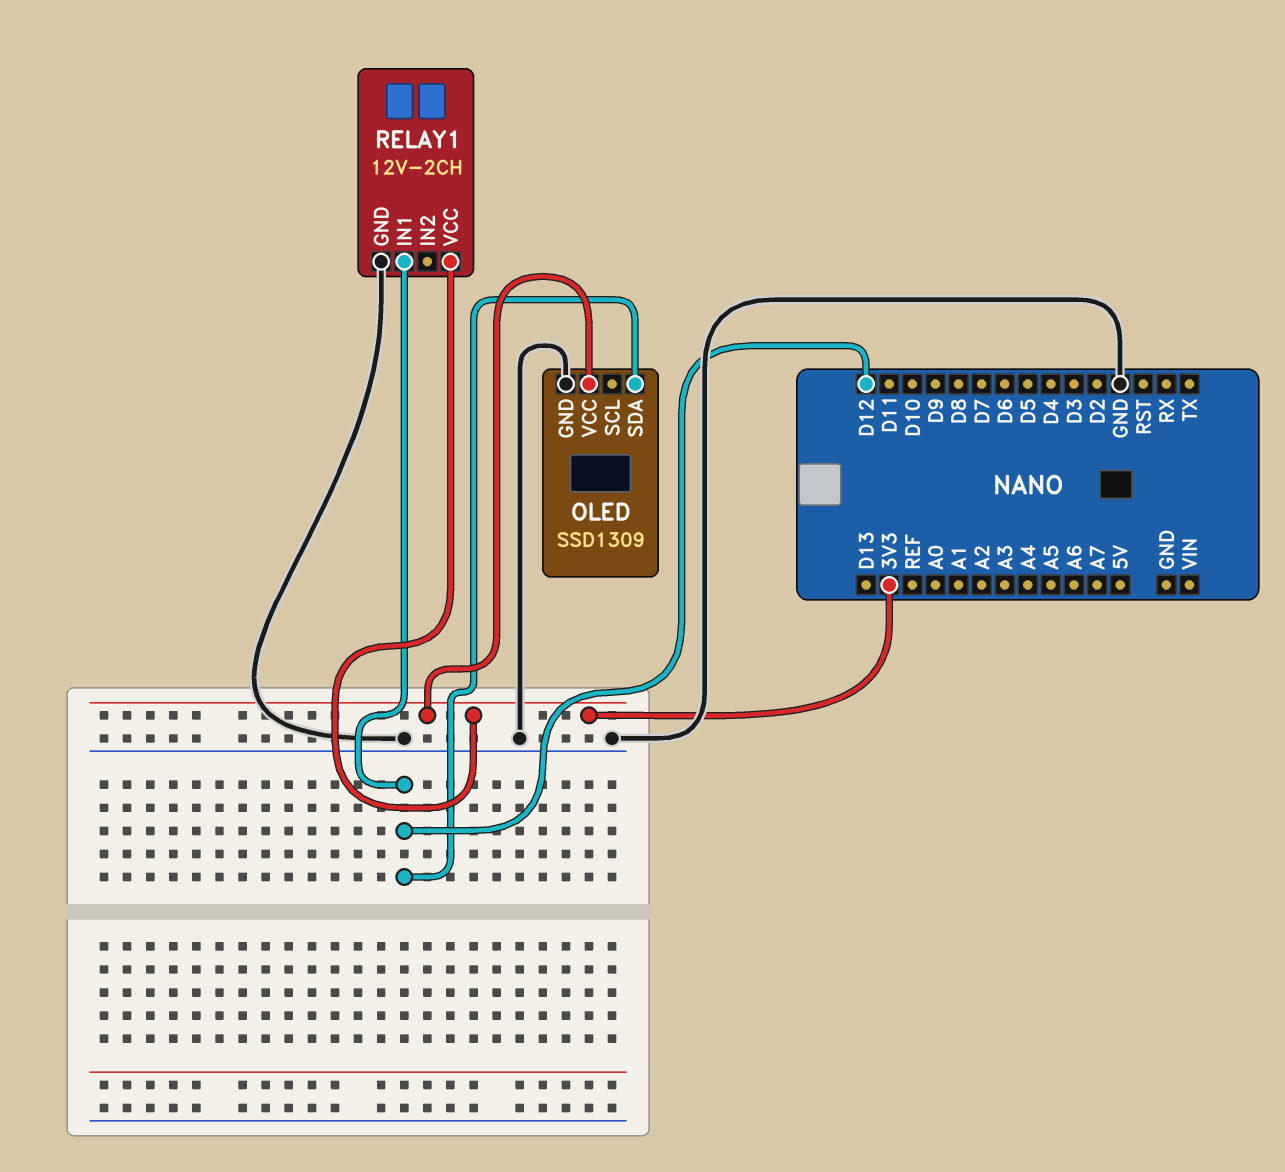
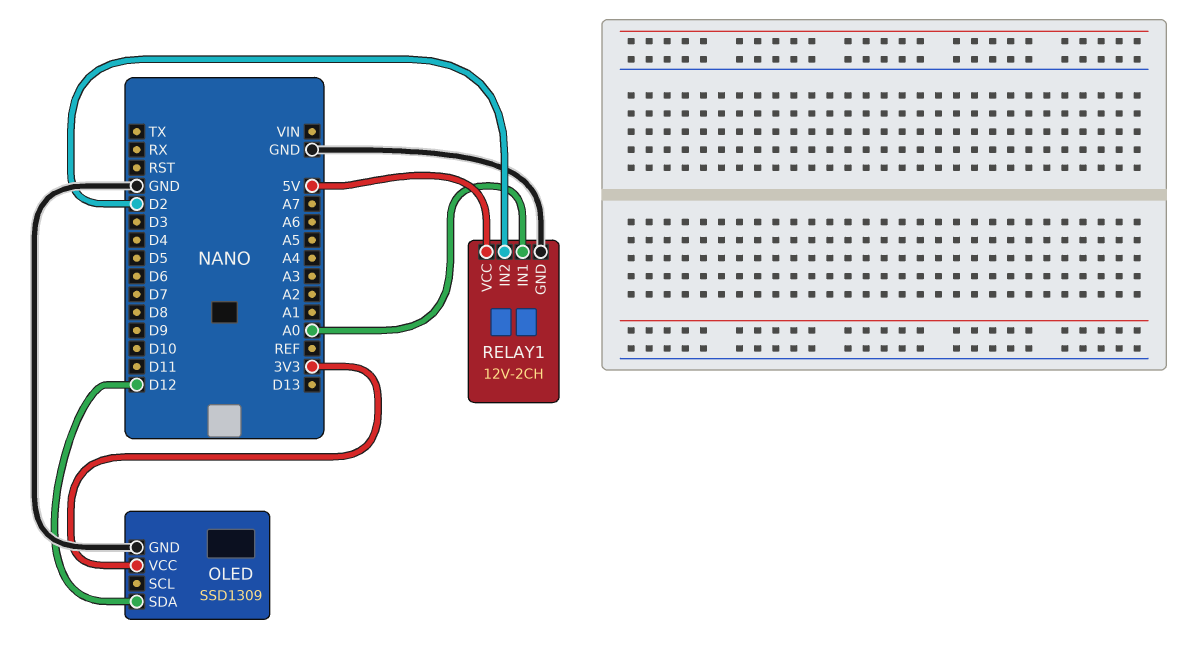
RELAY1 pin IN1: D12 -> A0
RELAY1 pin IN2: none -> D2
RELAY1 pin VCC: 3V3 -> 5V

